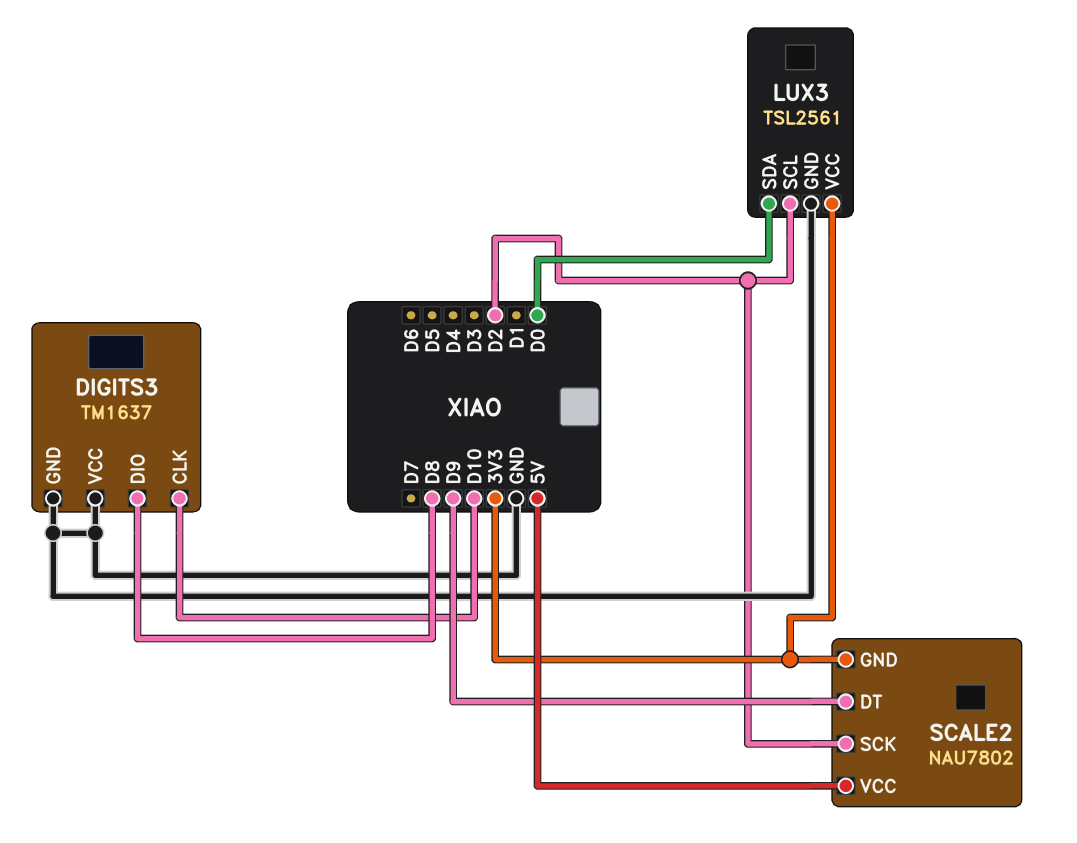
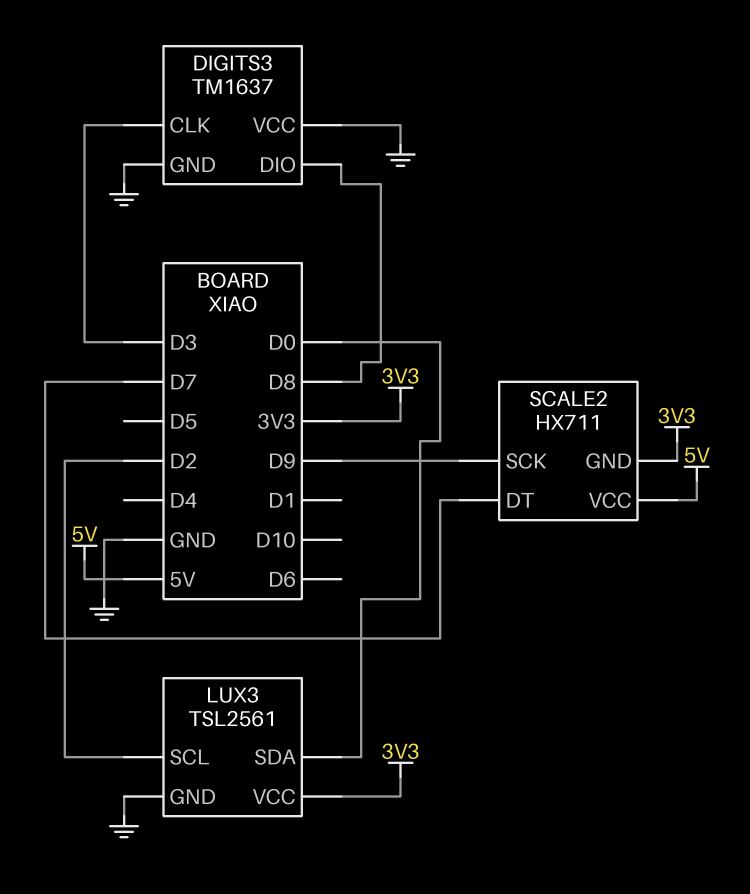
DIGITS3 pin CLK: D10 -> D3
SCALE2: NAU7802 -> HX711
SCALE2 pin DT: D9 -> D7
SCALE2 pin SCK: D2 -> D9

